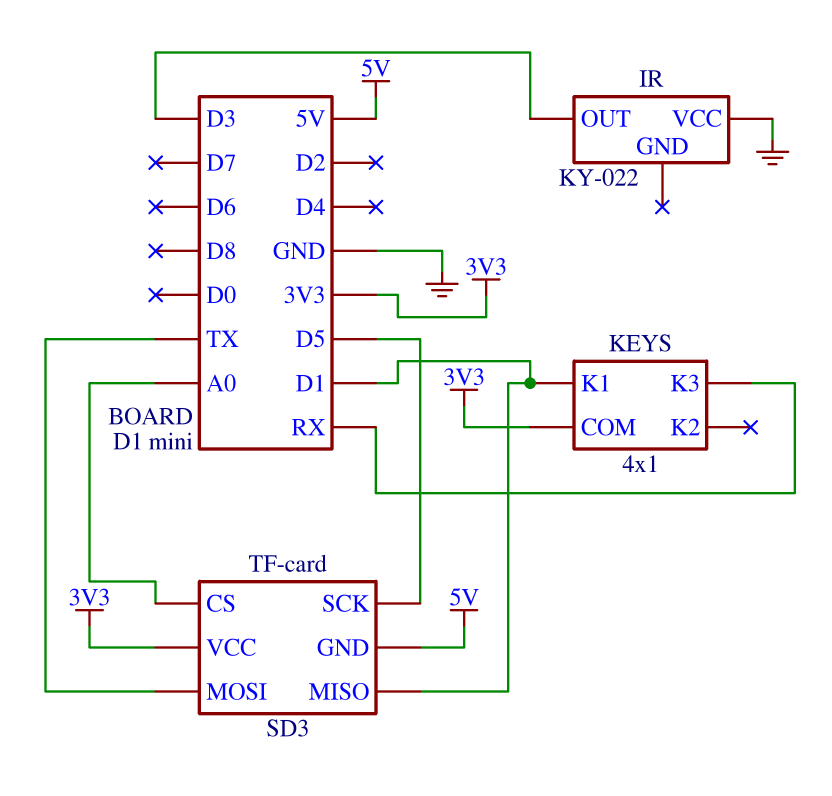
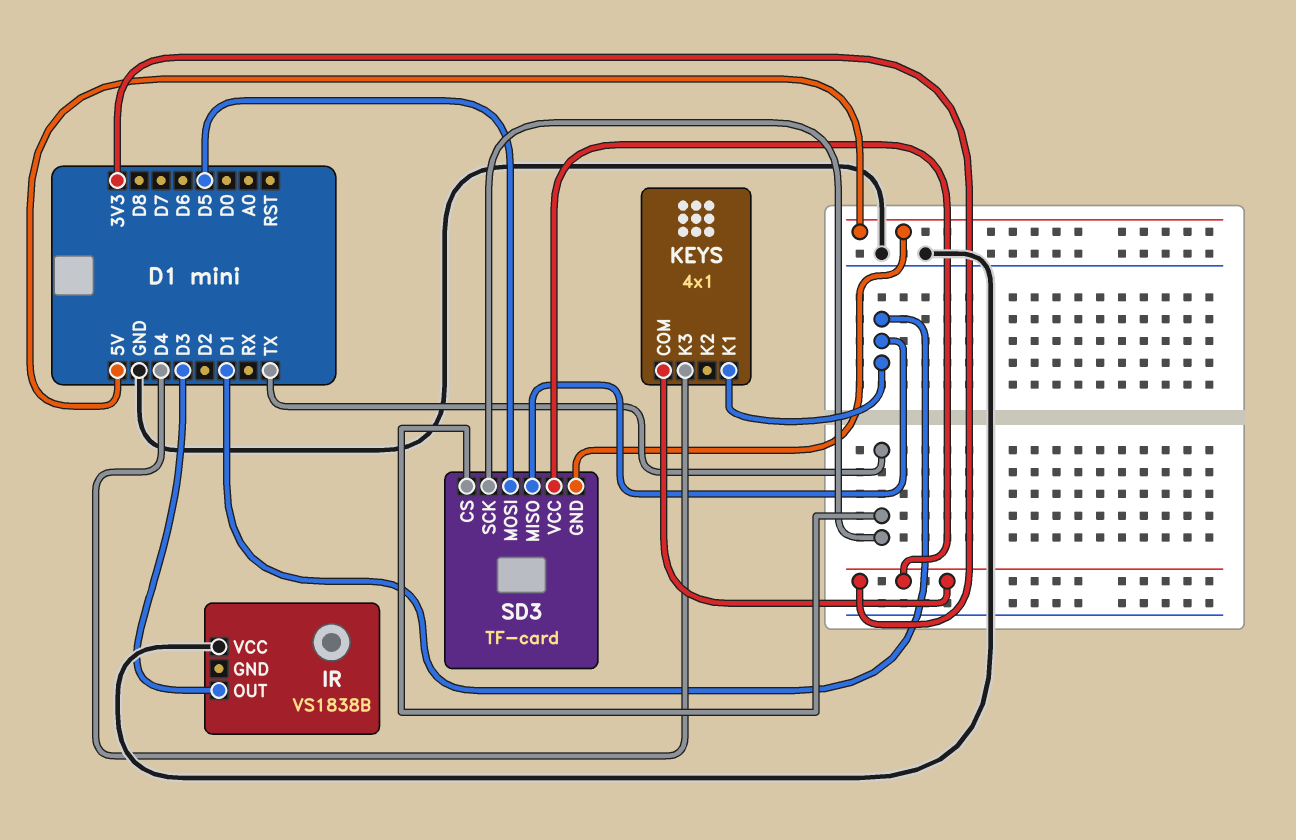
IR: KY-022 -> VS1838B
KEYS pin K3: RX -> D4
SD3 pin CS: A0 -> TX
SD3 pin MOSI: TX -> D5
SD3 pin SCK: D5 -> TX

